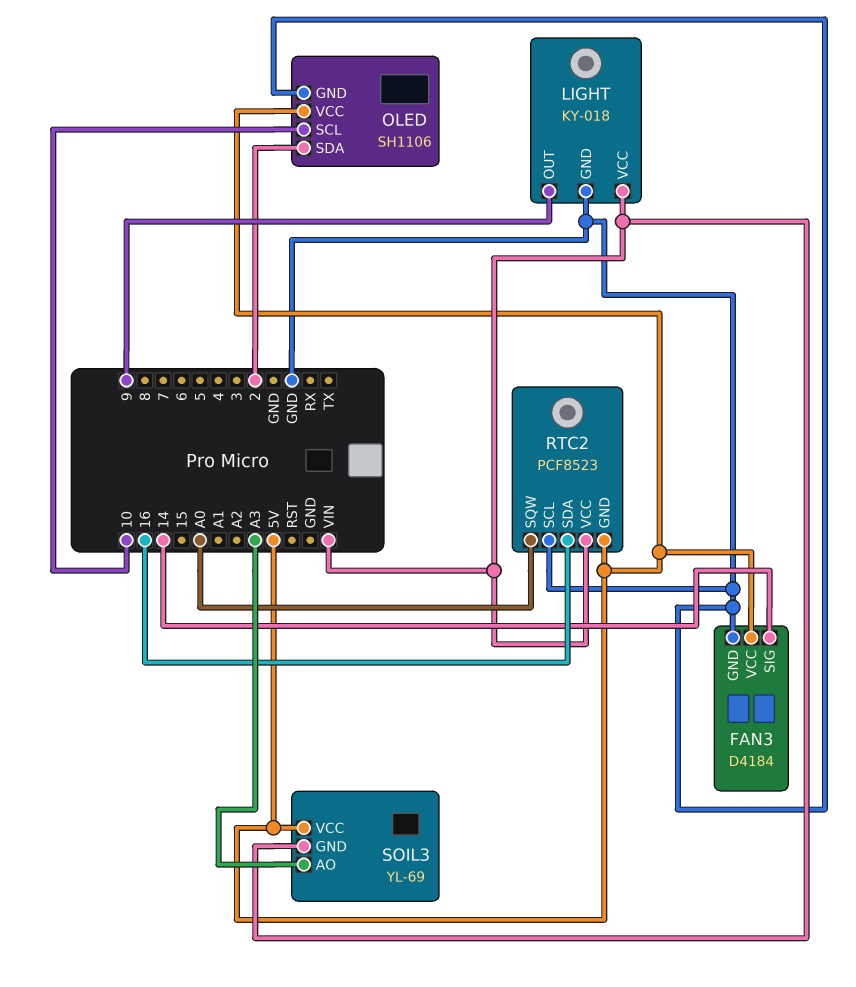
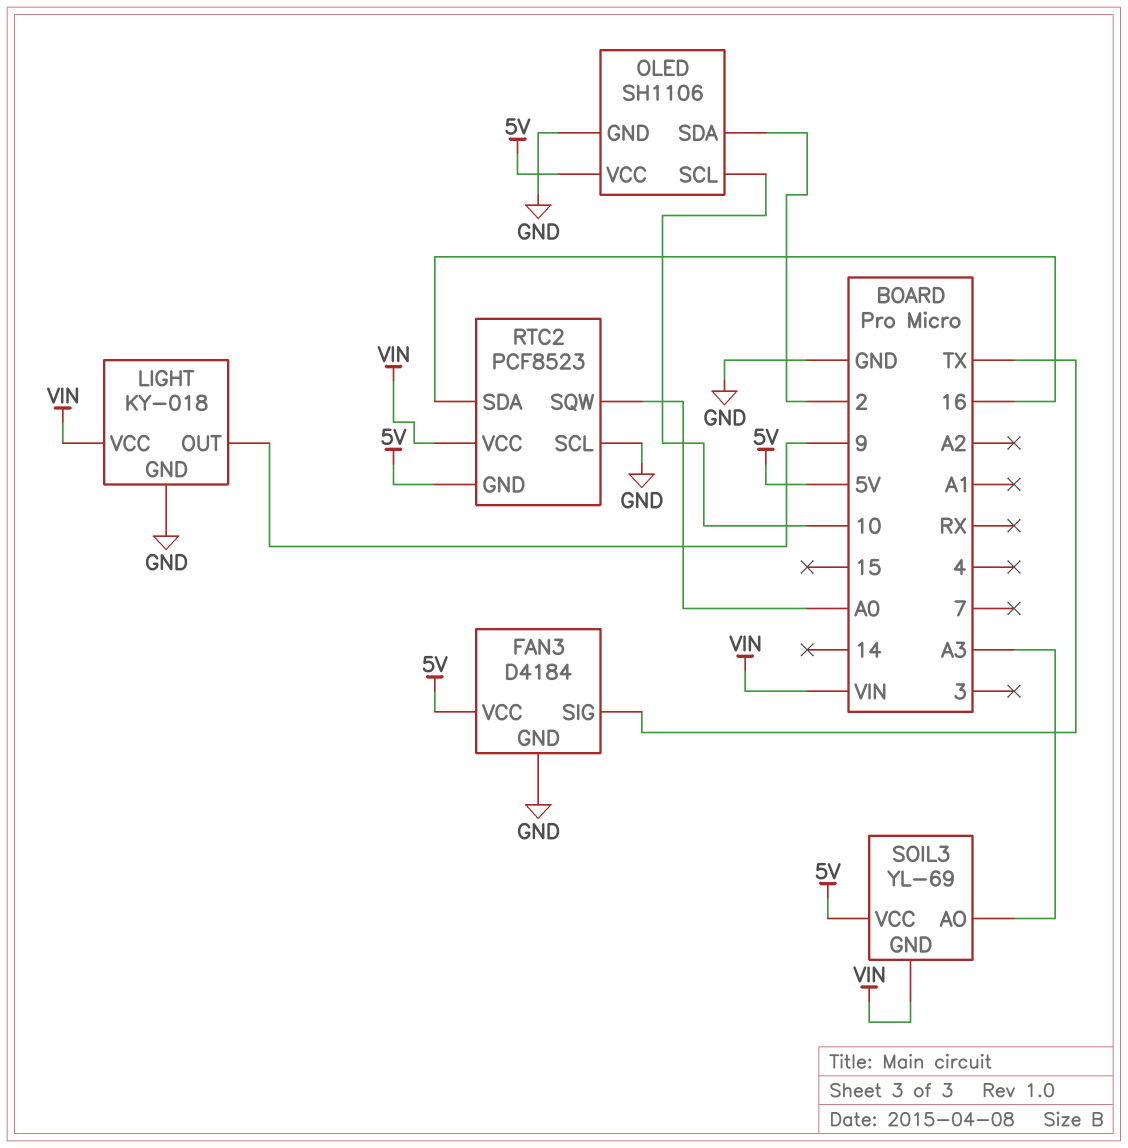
FAN3 pin SIG: 14 -> TX

